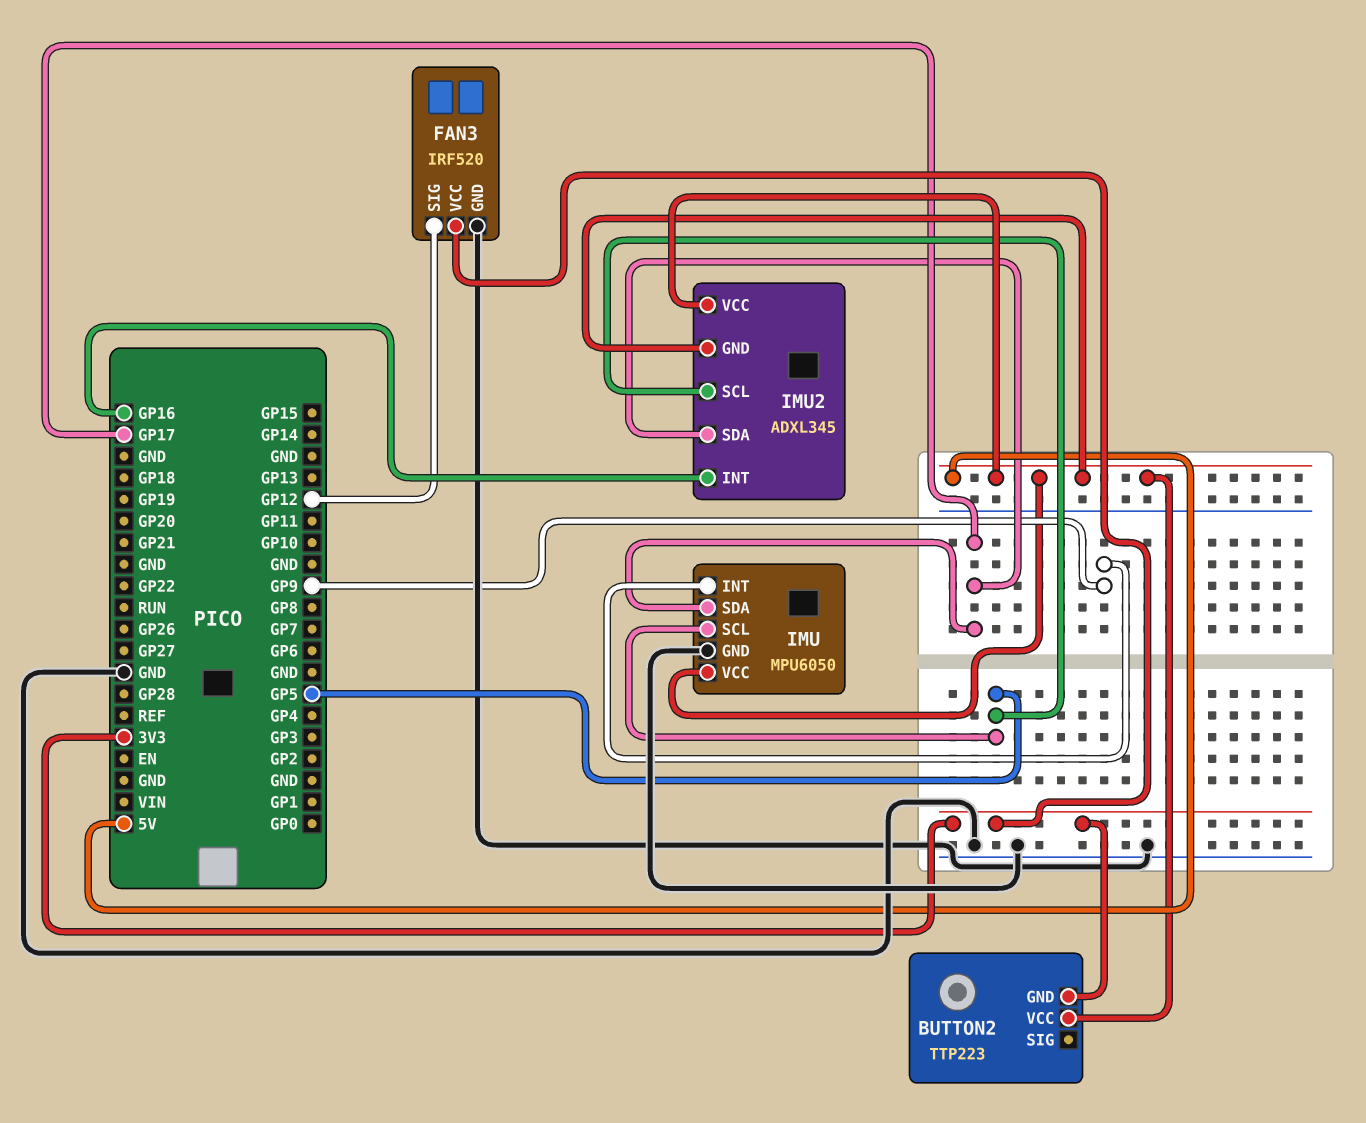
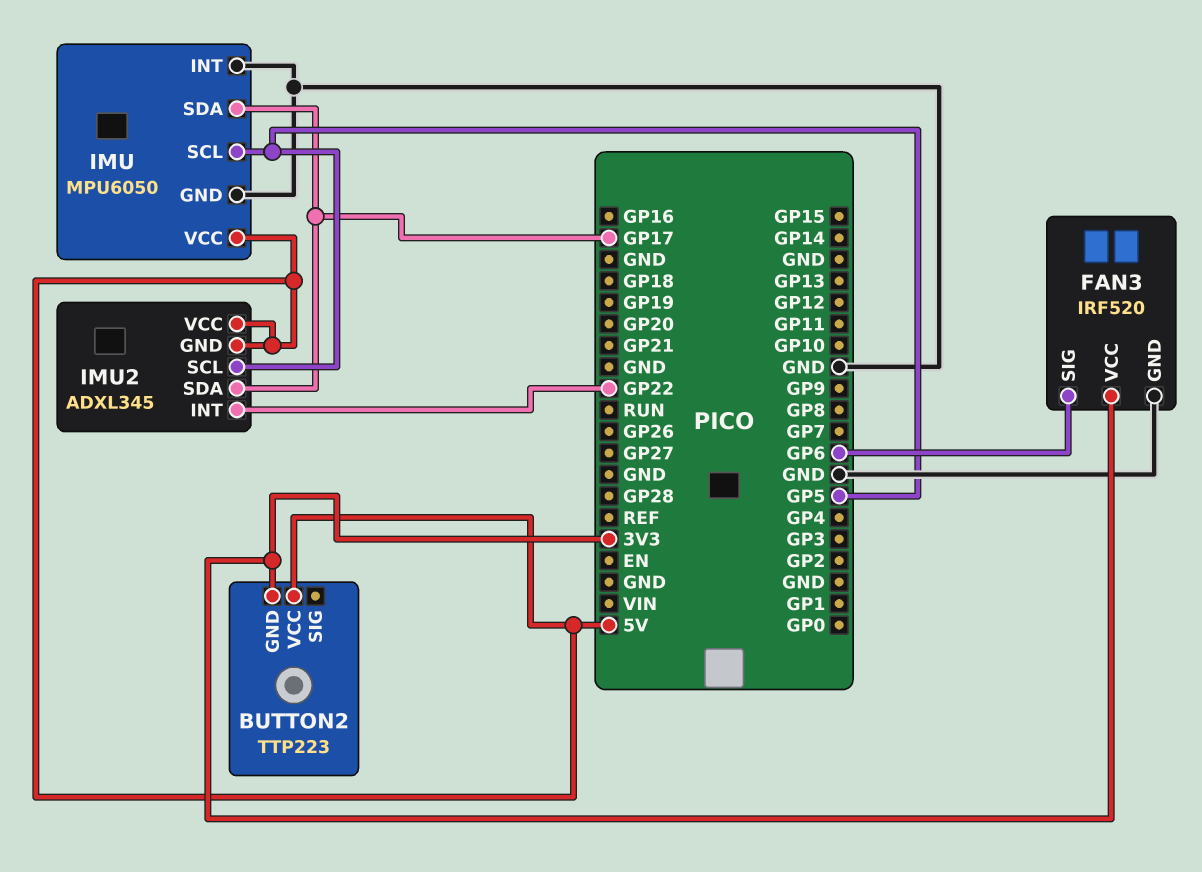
FAN3 pin SIG: GP12 -> GP6
IMU pin INT: GP9 -> GND
IMU2 pin INT: GP16 -> GP22

